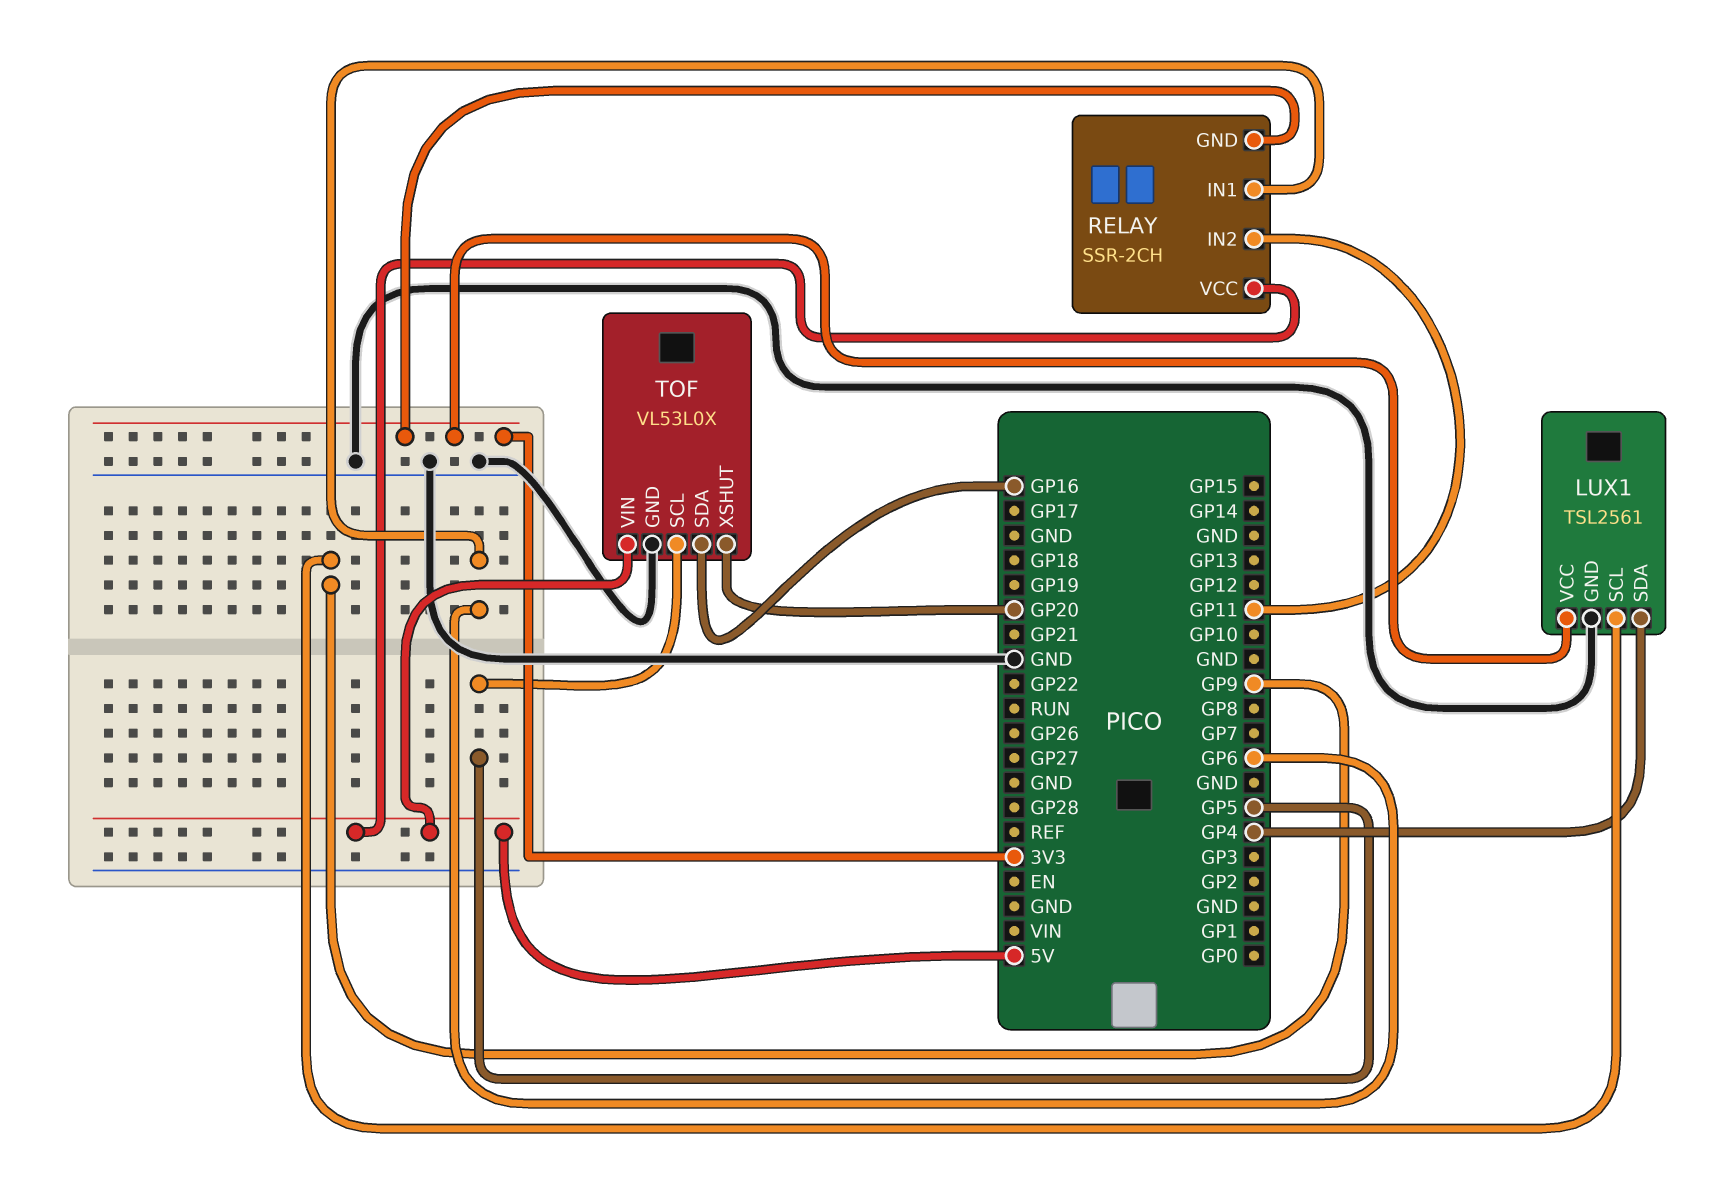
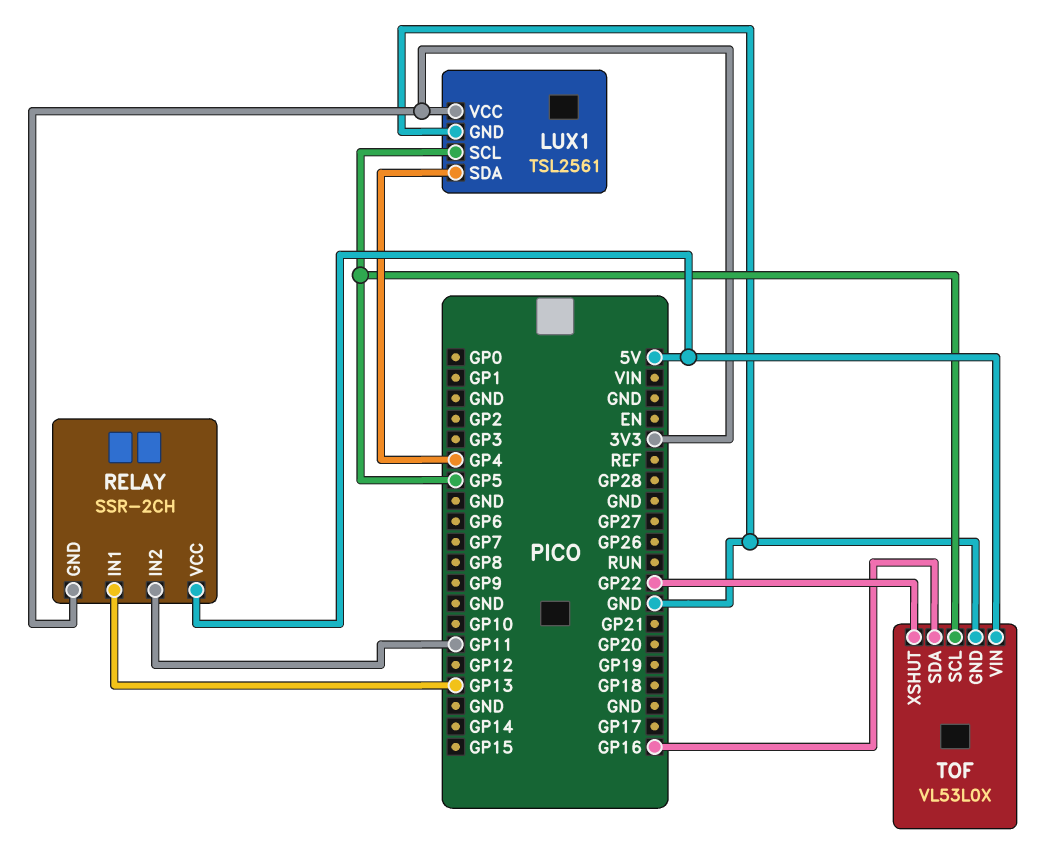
LUX1 pin SCL: GP9 -> GP5
RELAY pin IN1: GP6 -> GP13
TOF pin XSHUT: GP20 -> GP22

